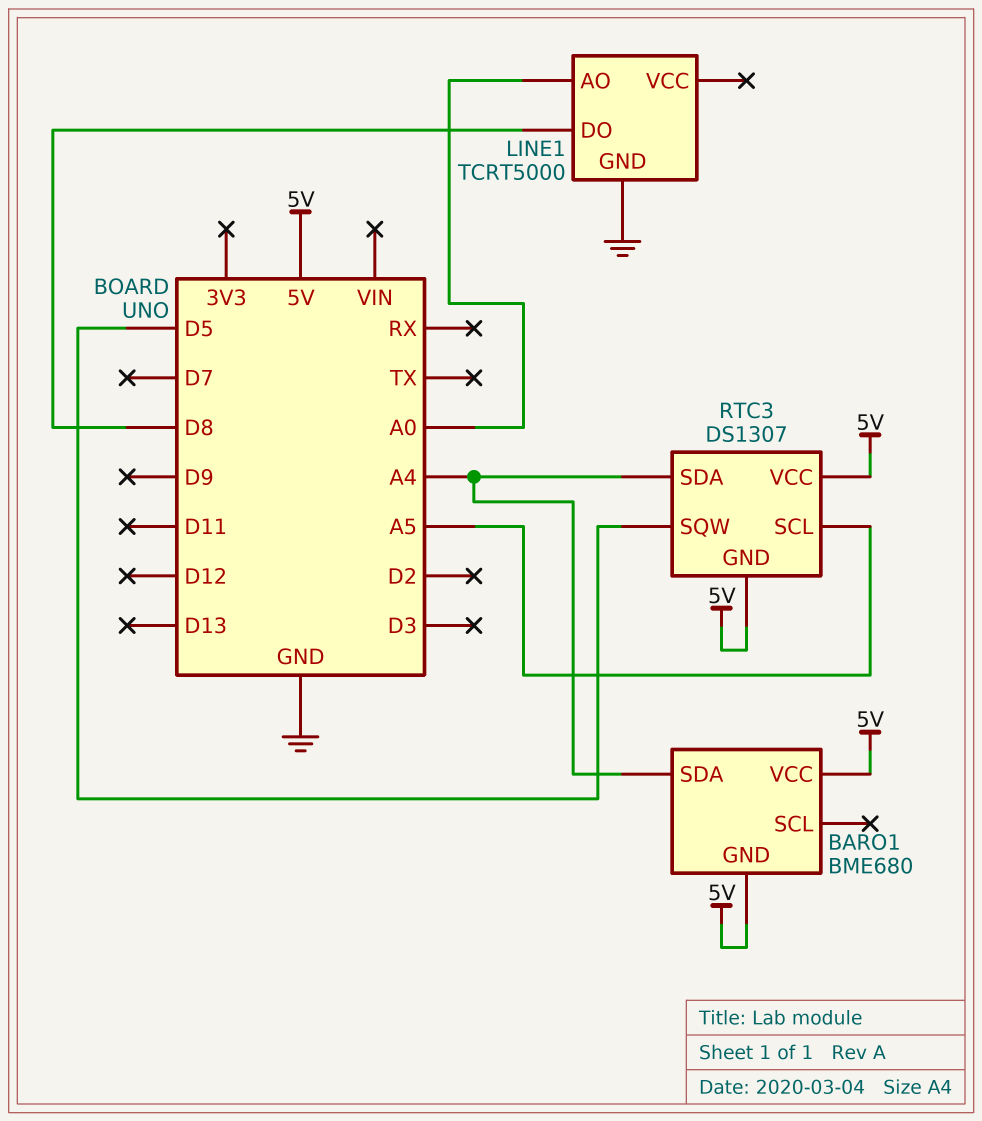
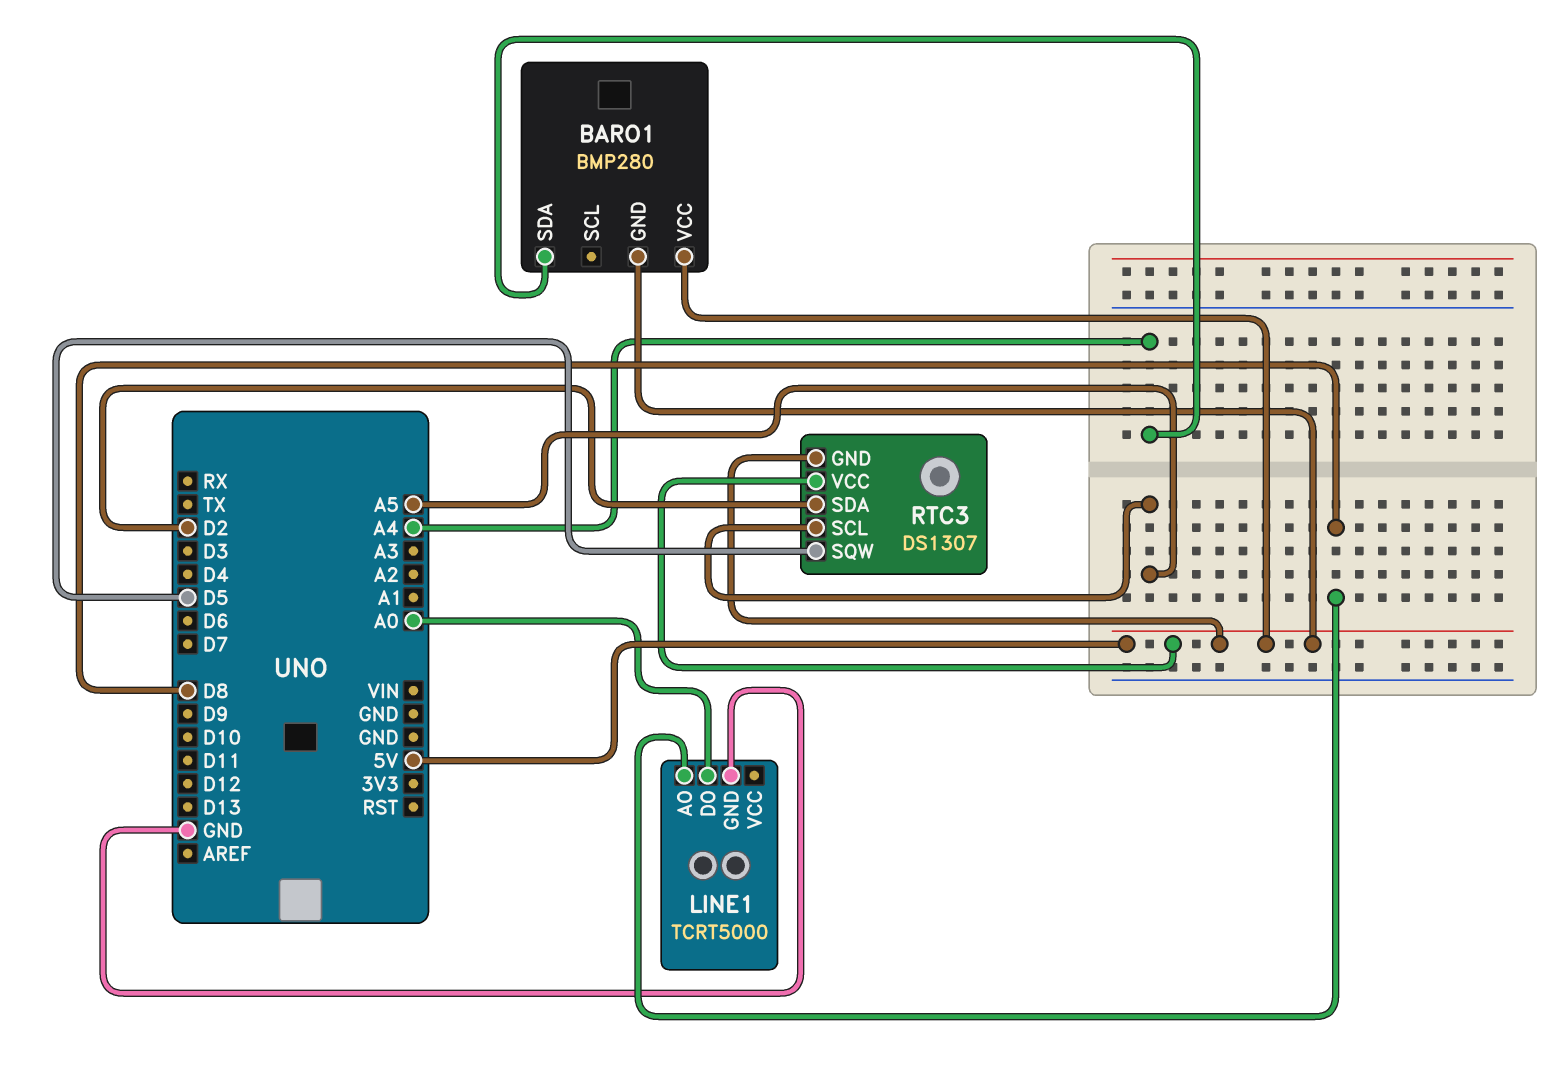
BARO1: BME680 -> BMP280
LINE1 pin AO: A0 -> D8
LINE1 pin DO: D8 -> A0
RTC3 pin SDA: A4 -> D2

